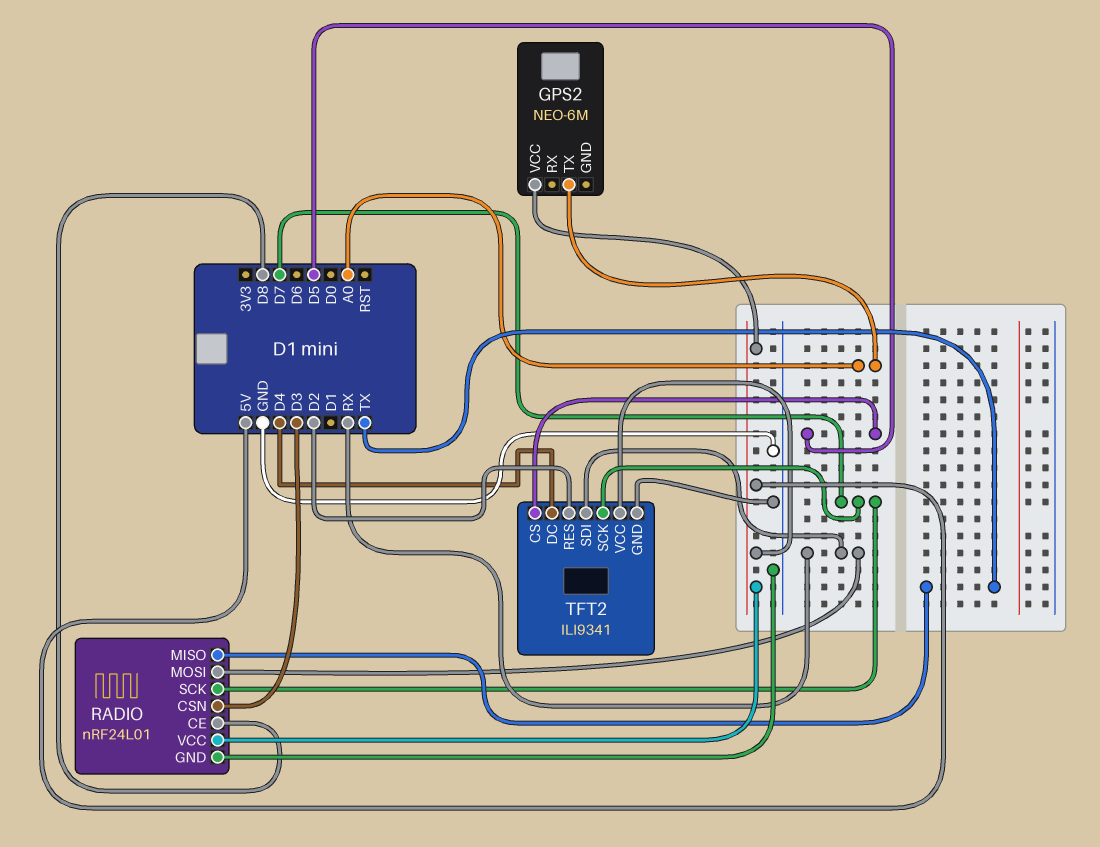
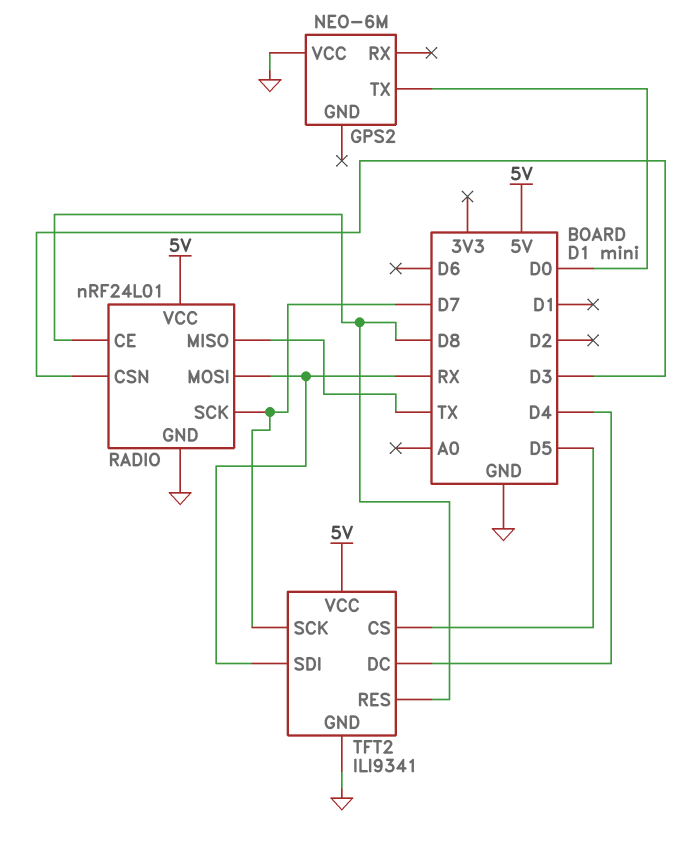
GPS2 pin TX: A0 -> D0
GPS2 pin VCC: 5V -> GND
TFT2 pin RES: D2 -> D8

